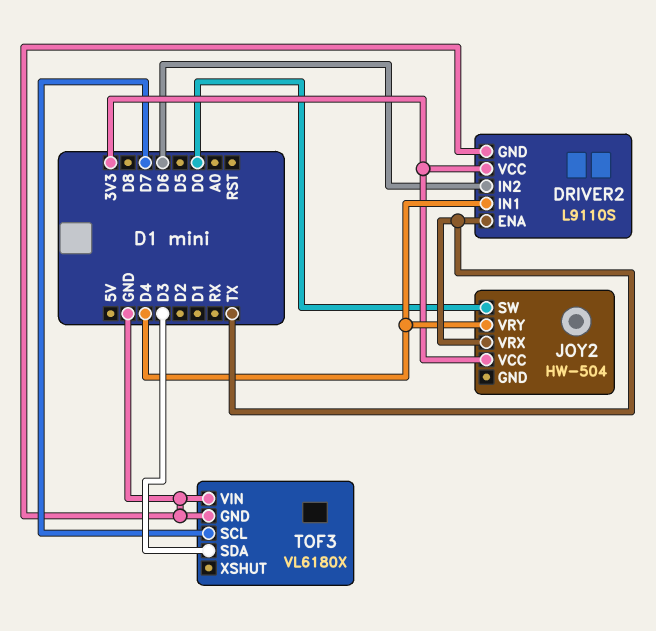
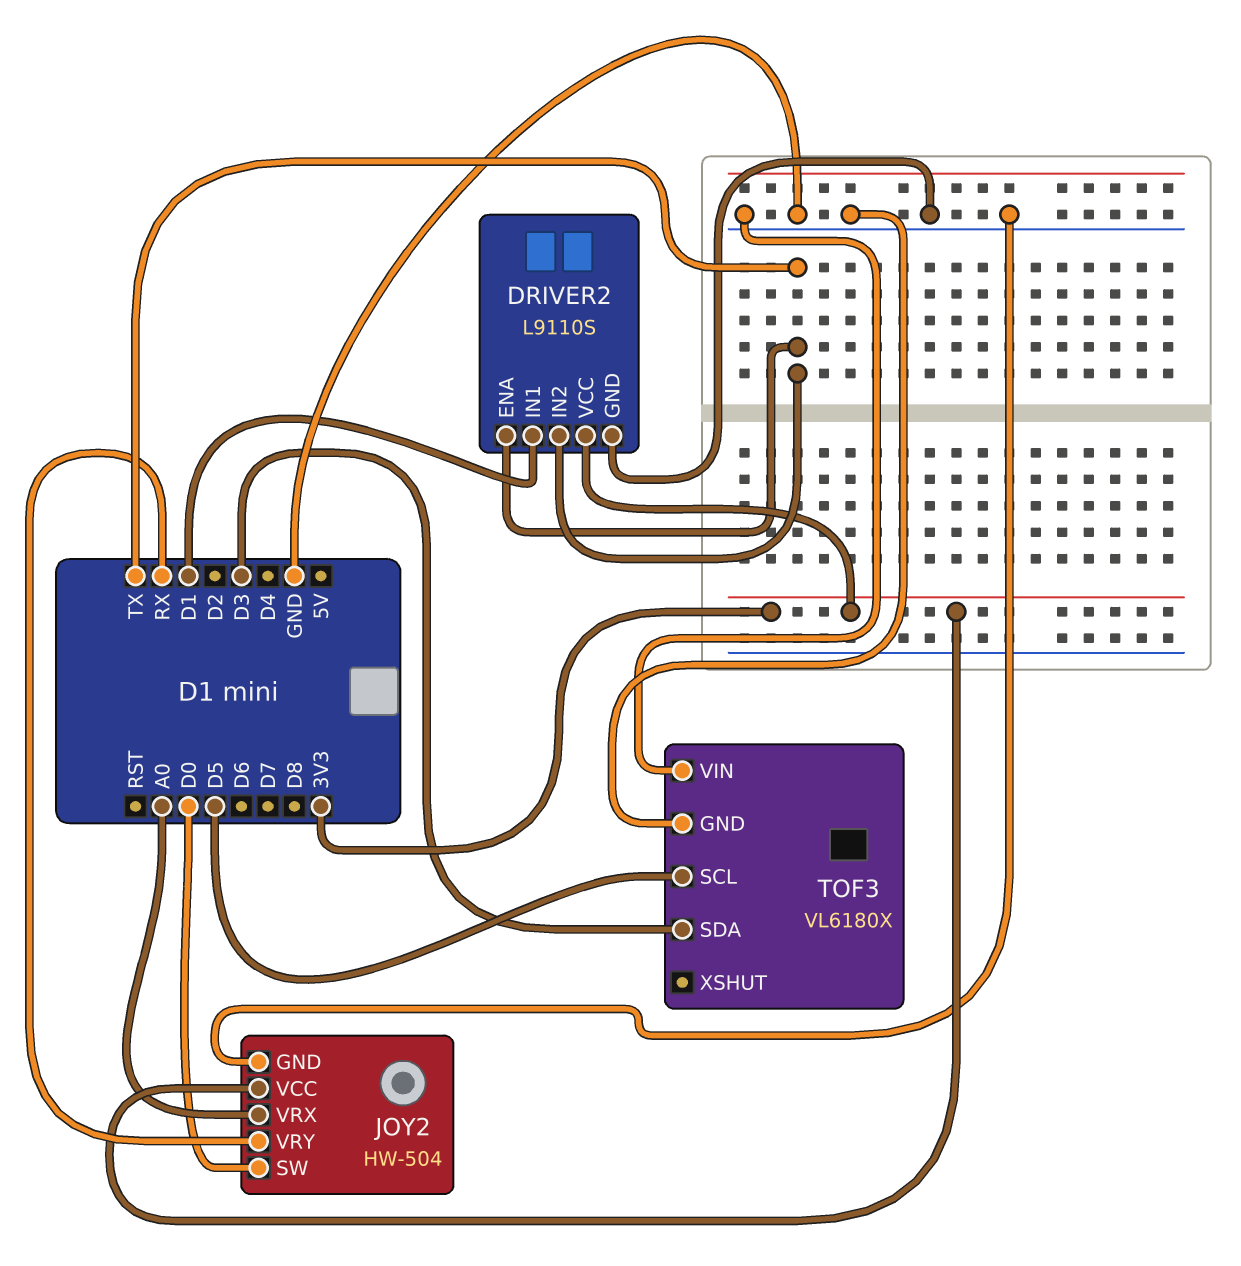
DRIVER2 pin IN1: D4 -> D1
DRIVER2 pin IN2: D6 -> TX
JOY2 pin GND: none -> GND
JOY2 pin VRX: TX -> A0
JOY2 pin VRY: D4 -> RX
TOF3 pin SCL: D7 -> D5

